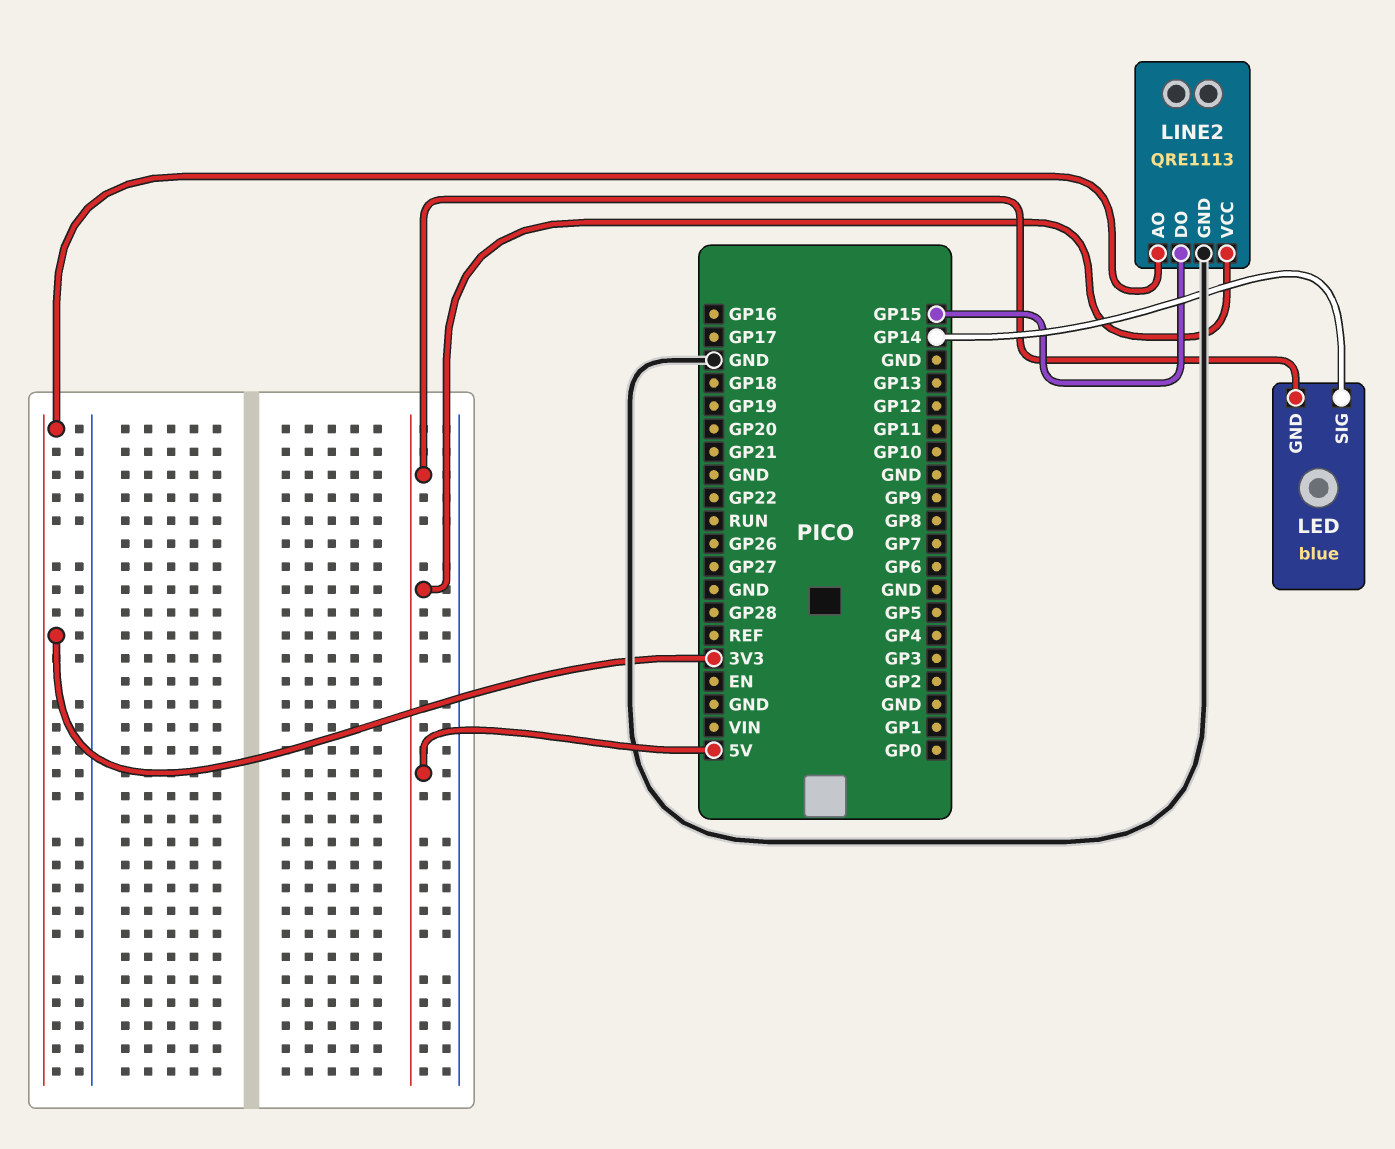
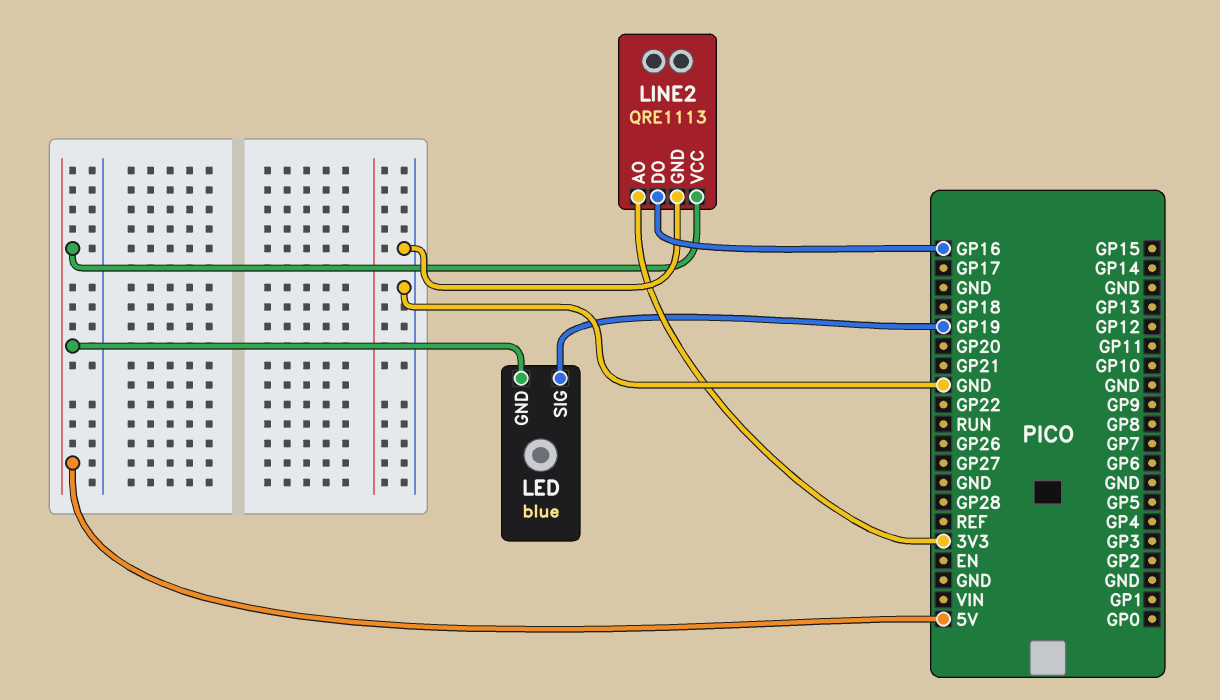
LED pin SIG: GP14 -> GP19
LINE2 pin DO: GP15 -> GP16

